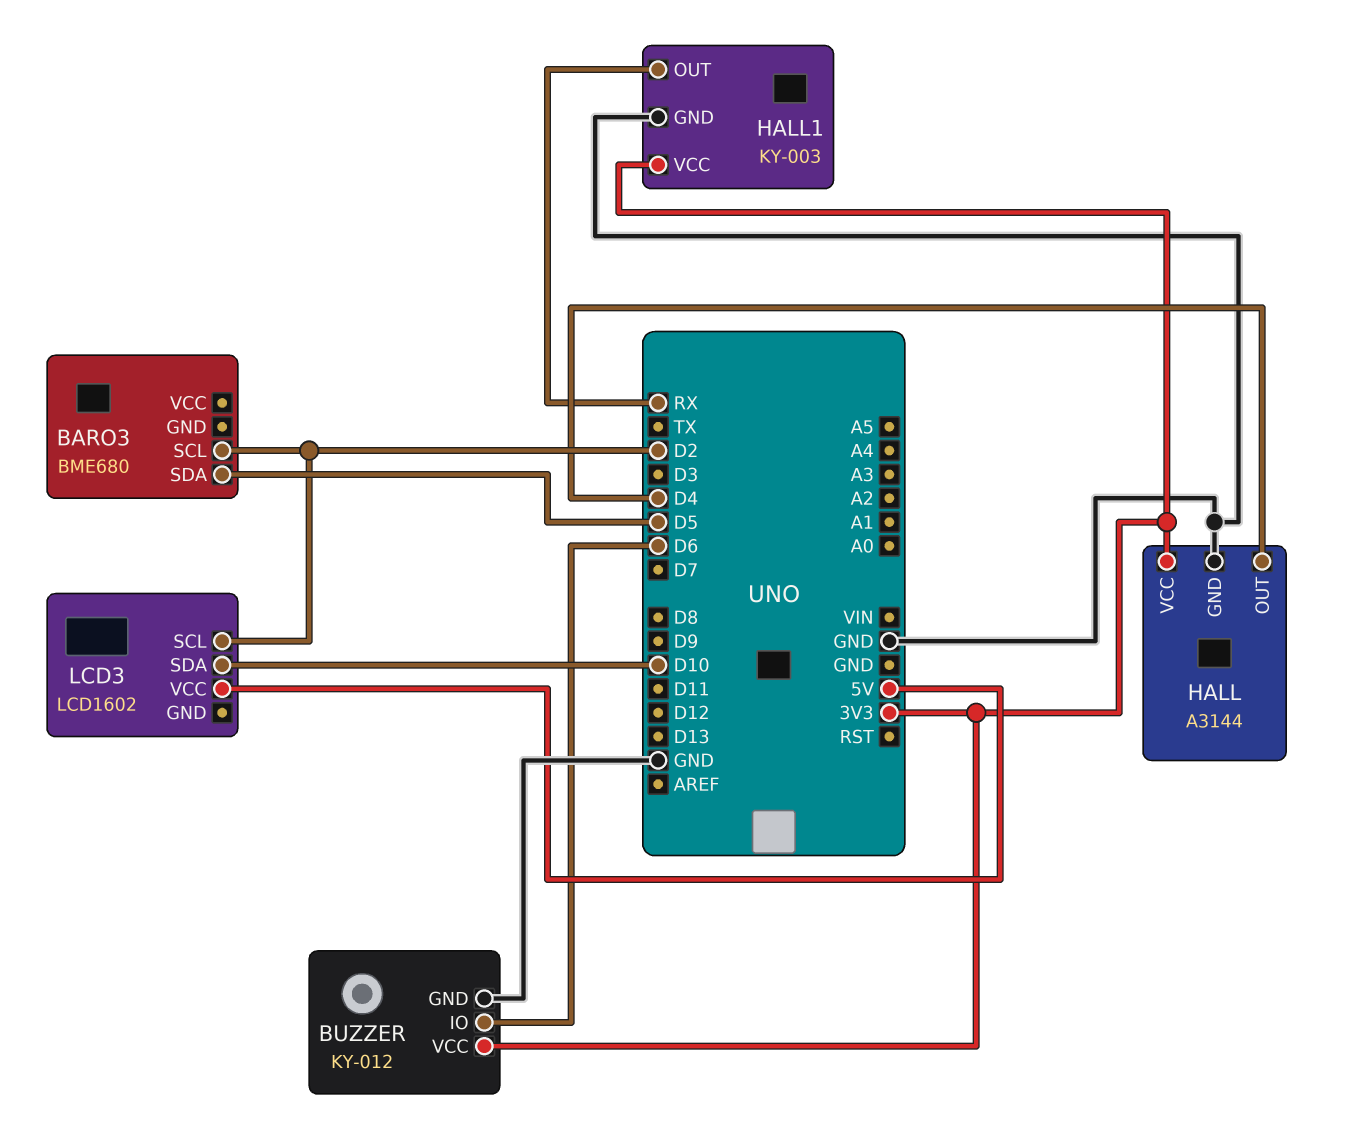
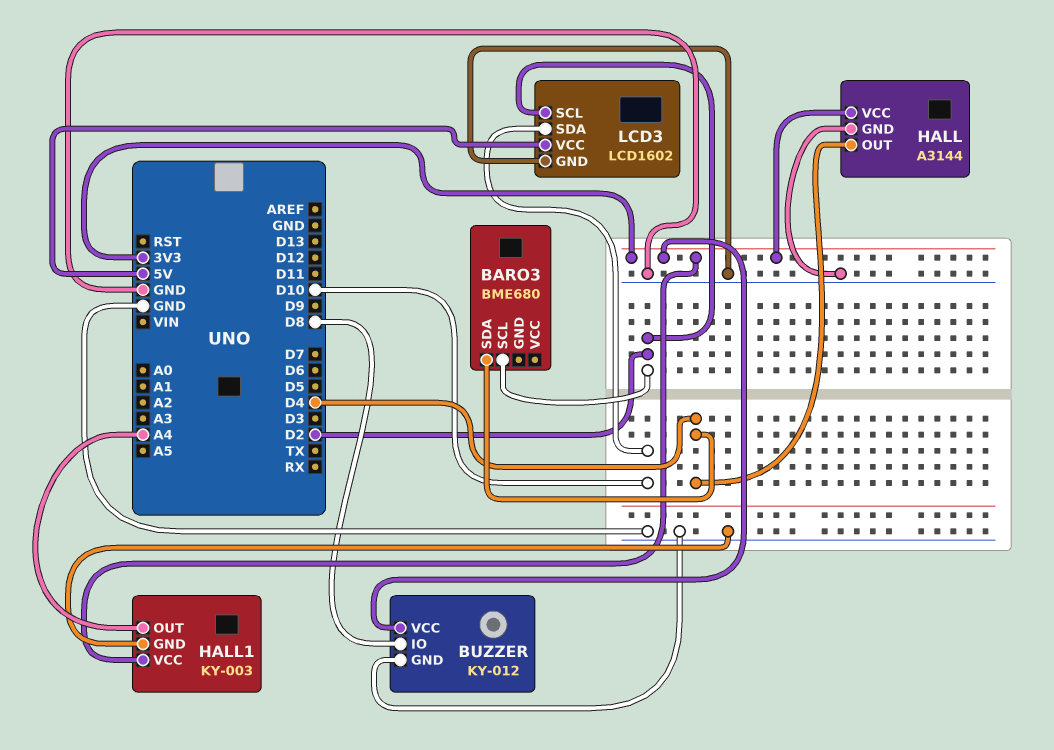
BARO3 pin SDA: D5 -> D4
BUZZER pin IO: D6 -> D8
HALL1 pin OUT: RX -> A4
LCD3 pin GND: none -> GND

